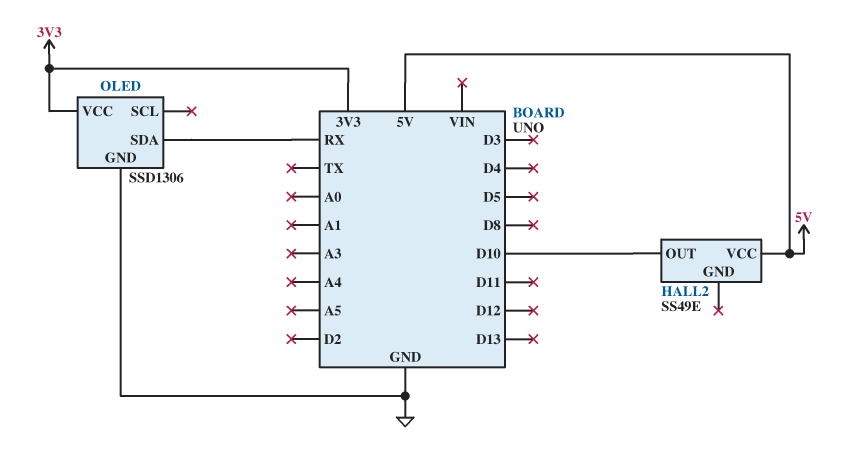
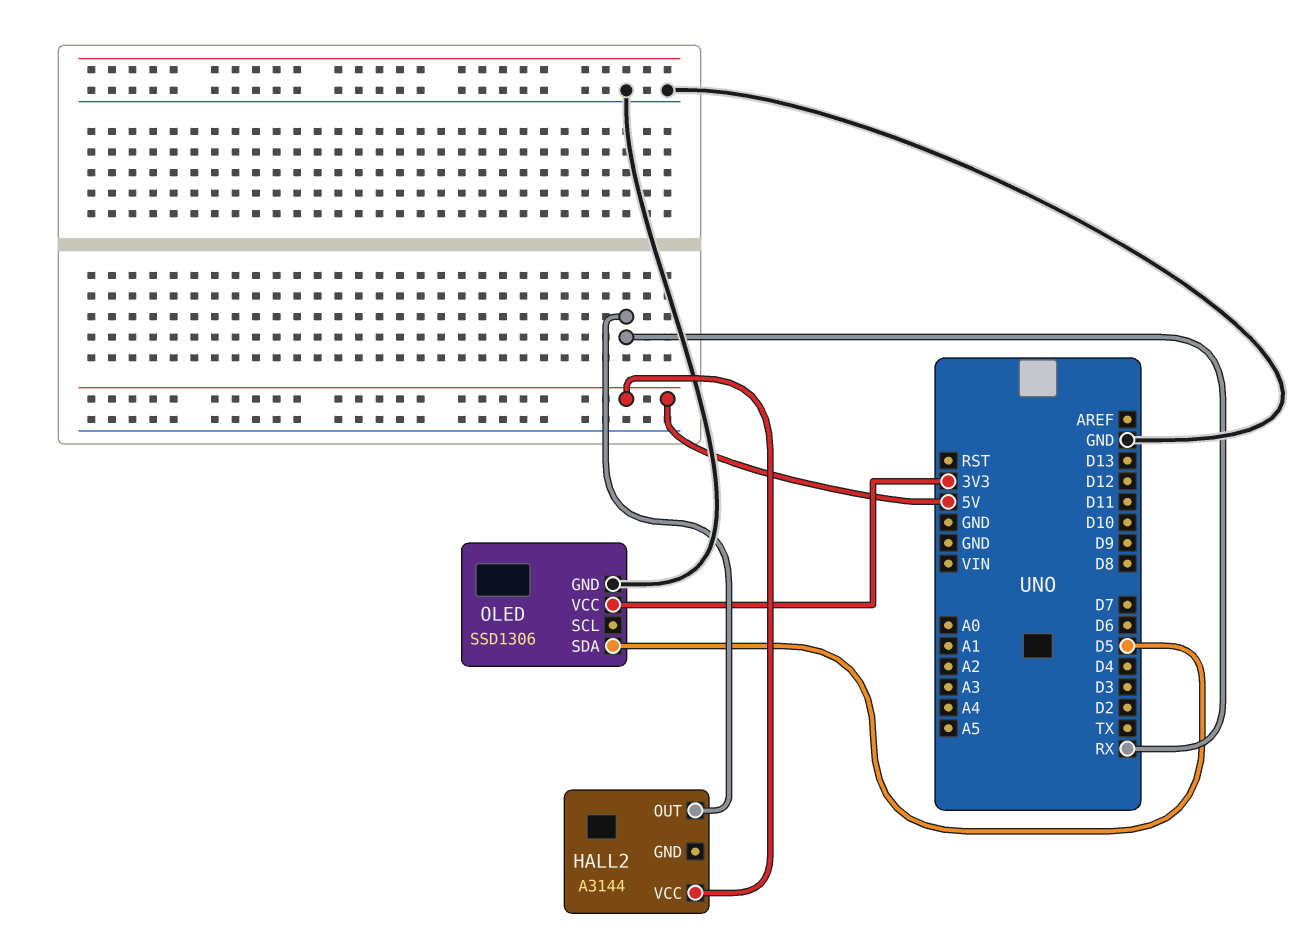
HALL2: SS49E -> A3144
HALL2 pin OUT: D10 -> RX
OLED pin SDA: RX -> D5

